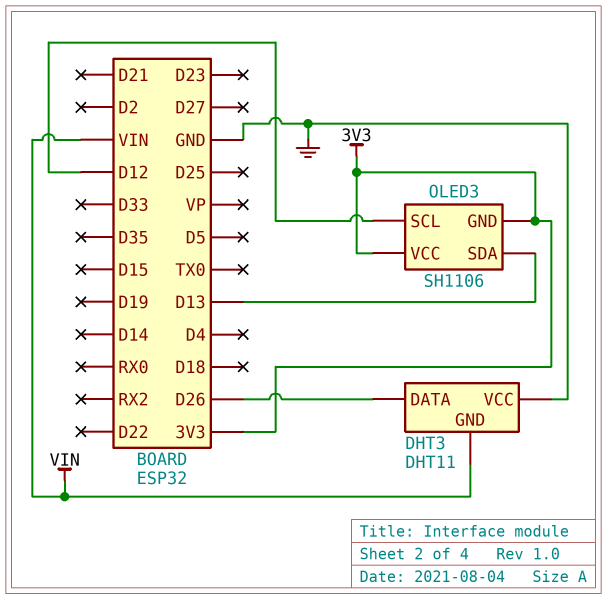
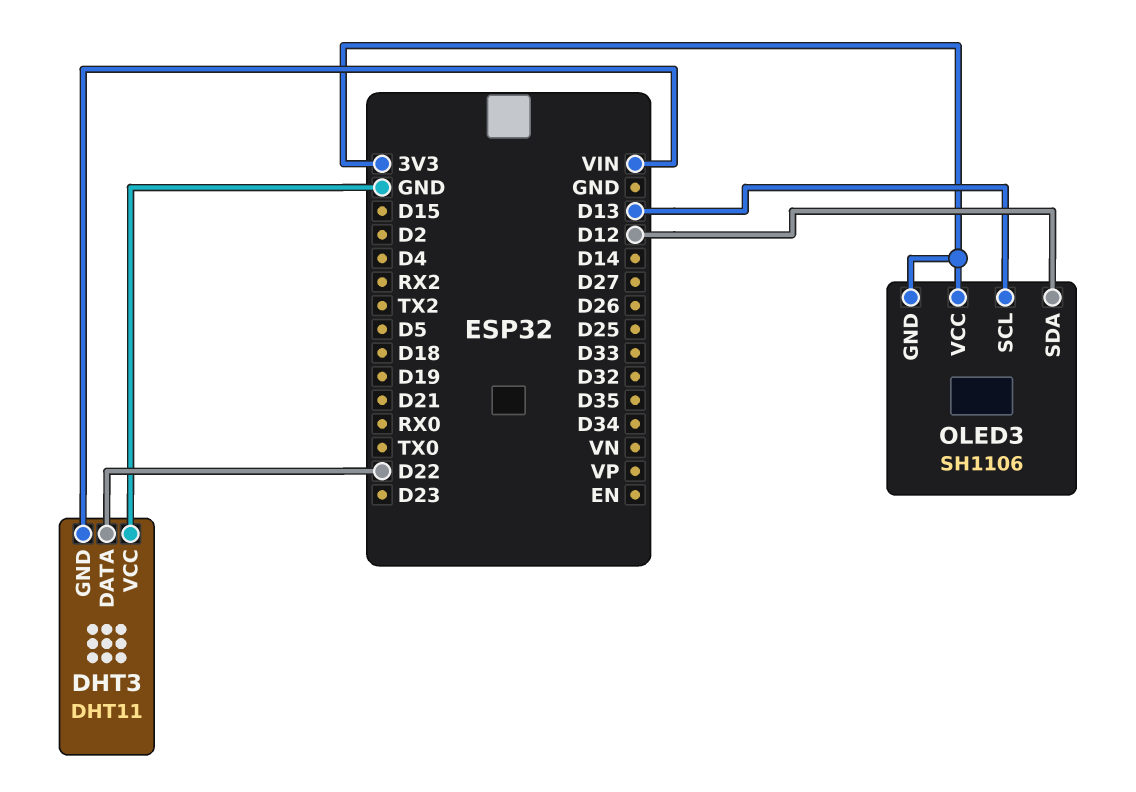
DHT3 pin DATA: D26 -> D22
OLED3 pin SCL: D12 -> D13
OLED3 pin SDA: D13 -> D12

